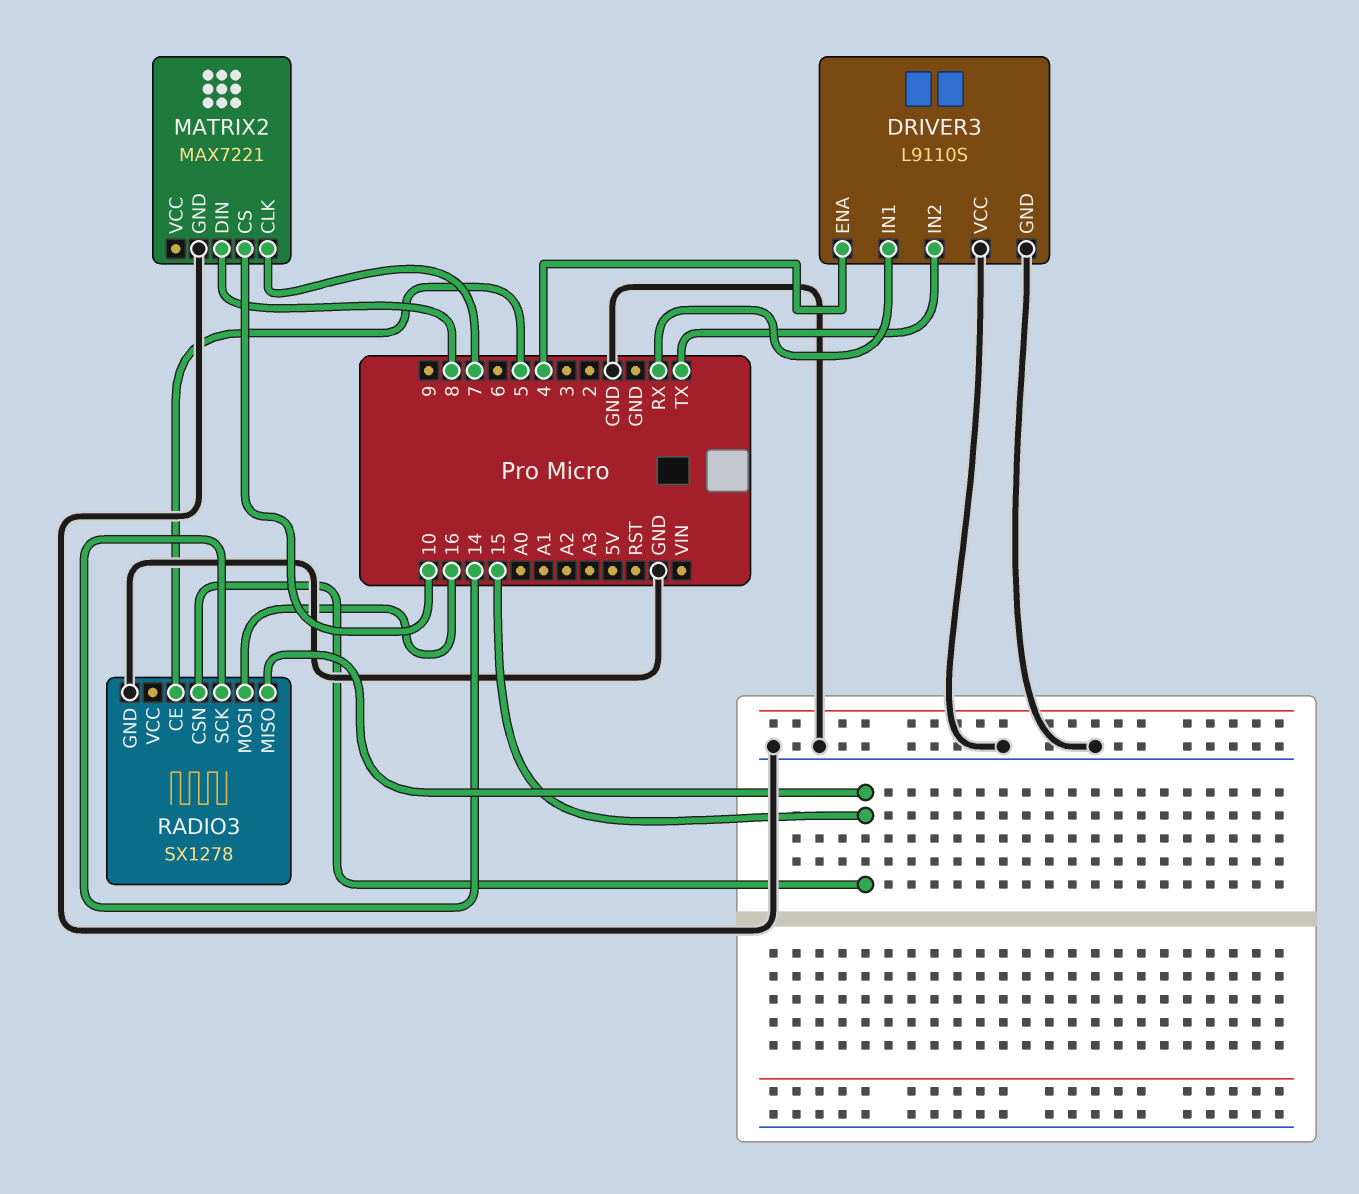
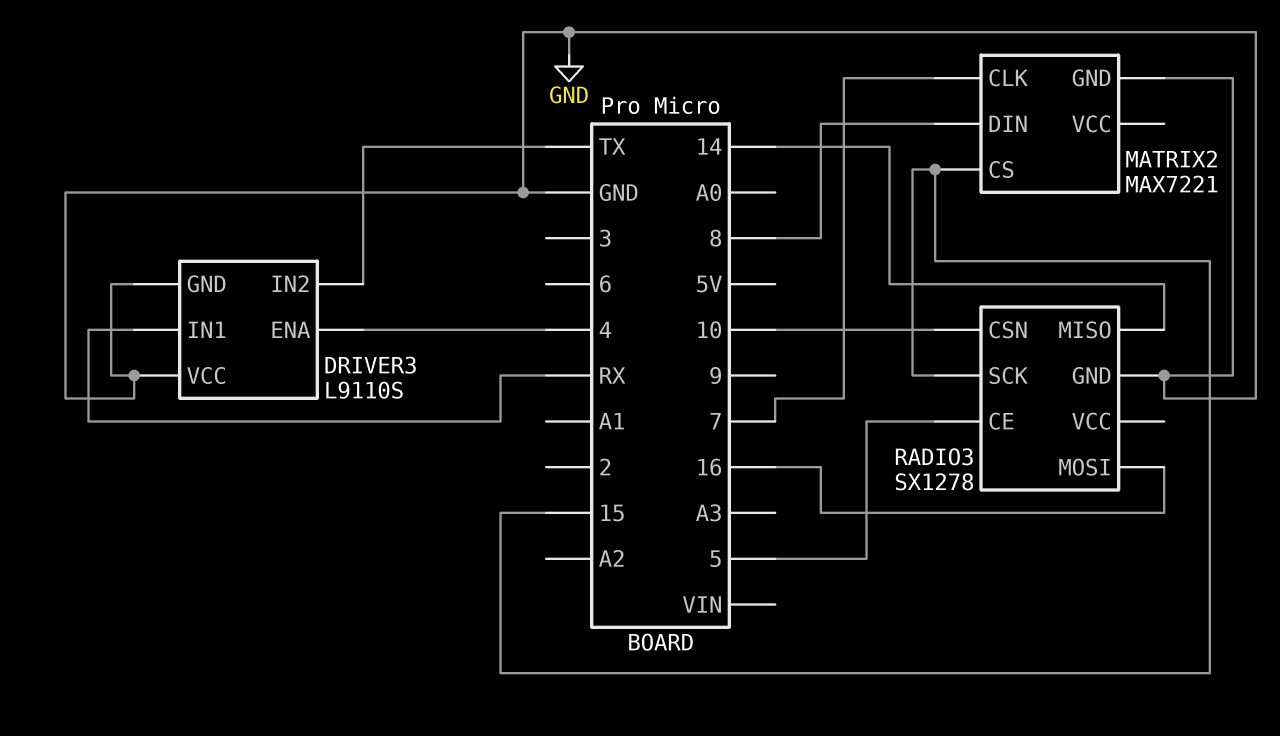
MATRIX2 pin CS: 10 -> 15
RADIO3 pin CSN: 15 -> 10
RADIO3 pin MISO: 15 -> 14
RADIO3 pin SCK: 14 -> 15

